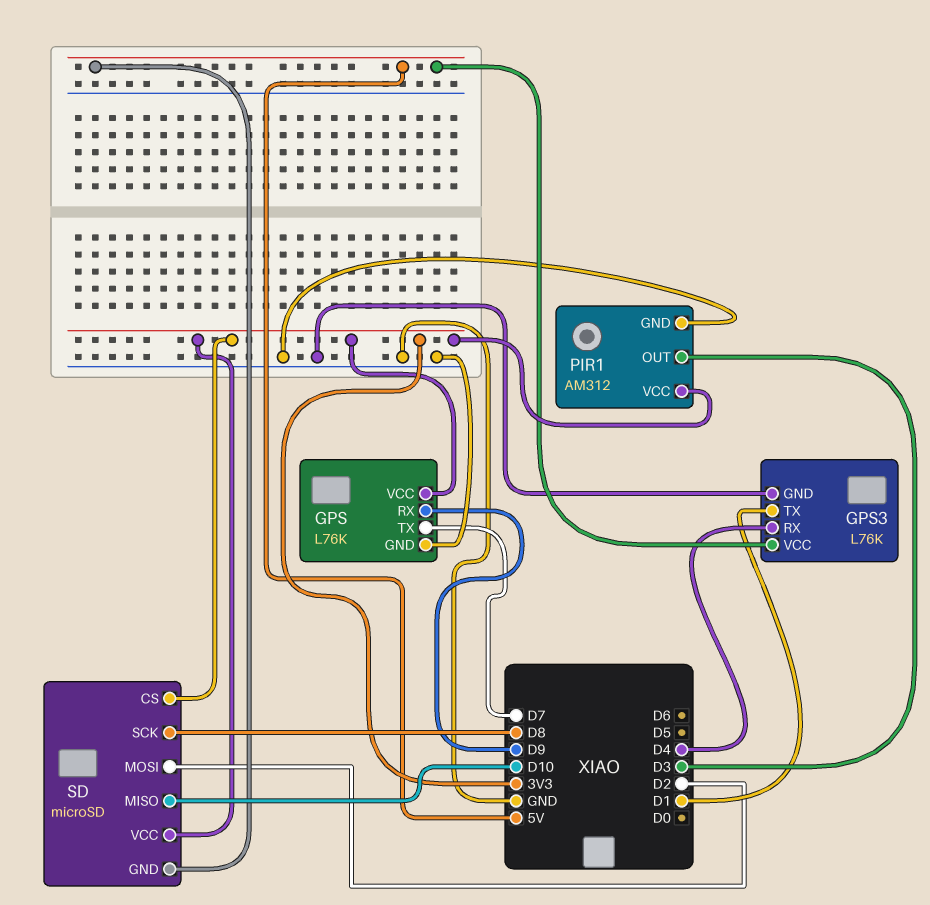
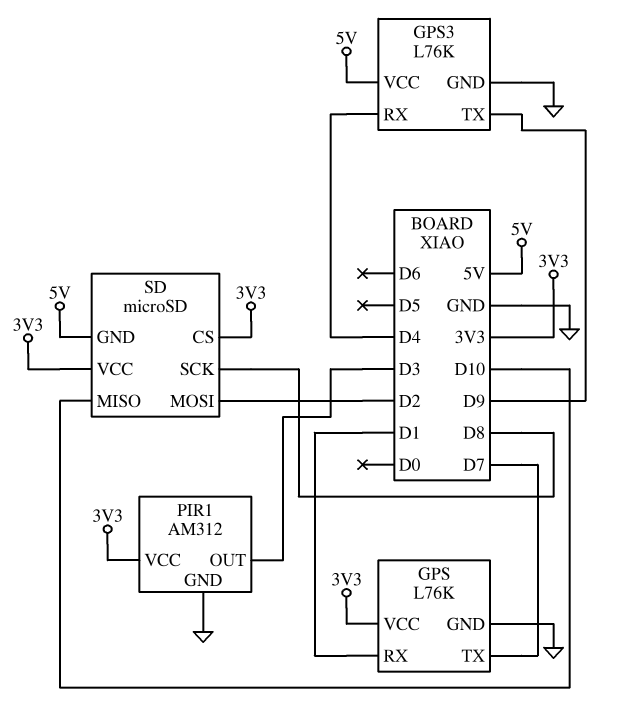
GPS pin RX: D9 -> D1
GPS3 pin TX: D1 -> D9

